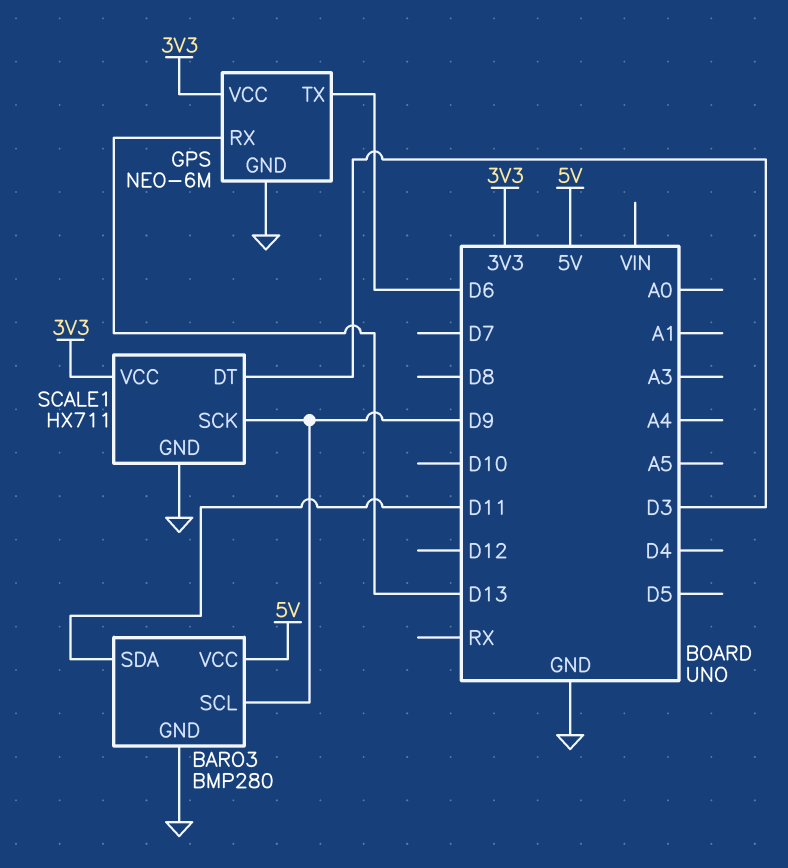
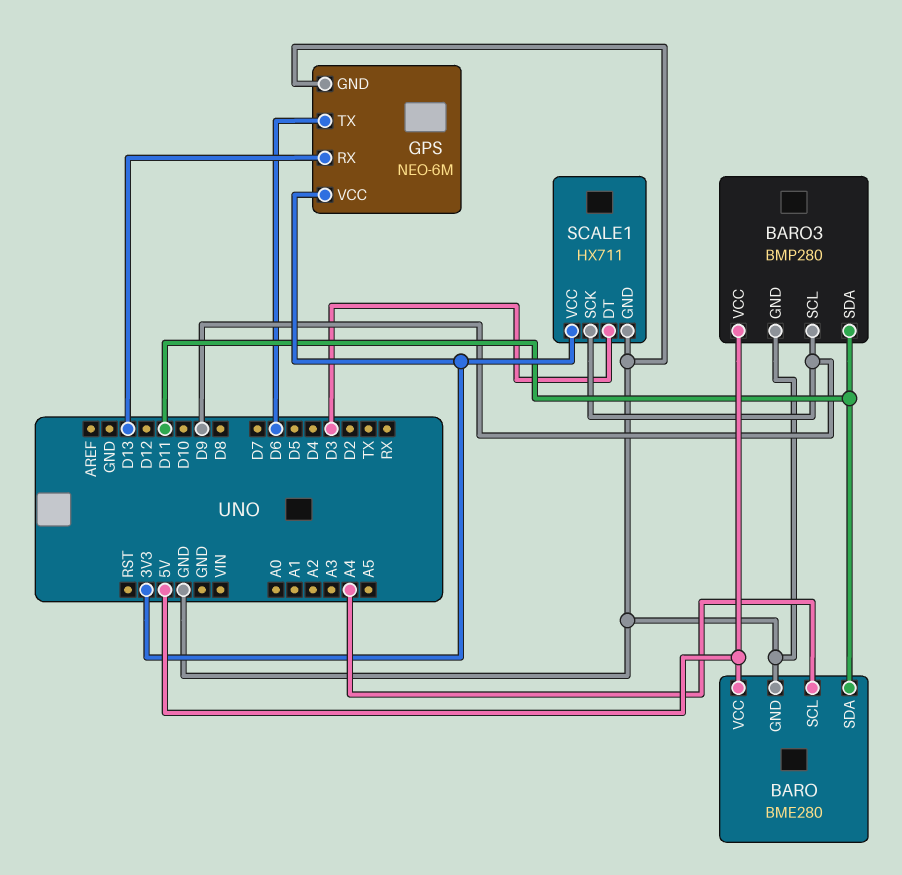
BARO: none -> BME280
BARO pin GND: none -> GND
BARO pin SCL: none -> A4
BARO pin SDA: none -> D11
BARO pin VCC: none -> 5V

